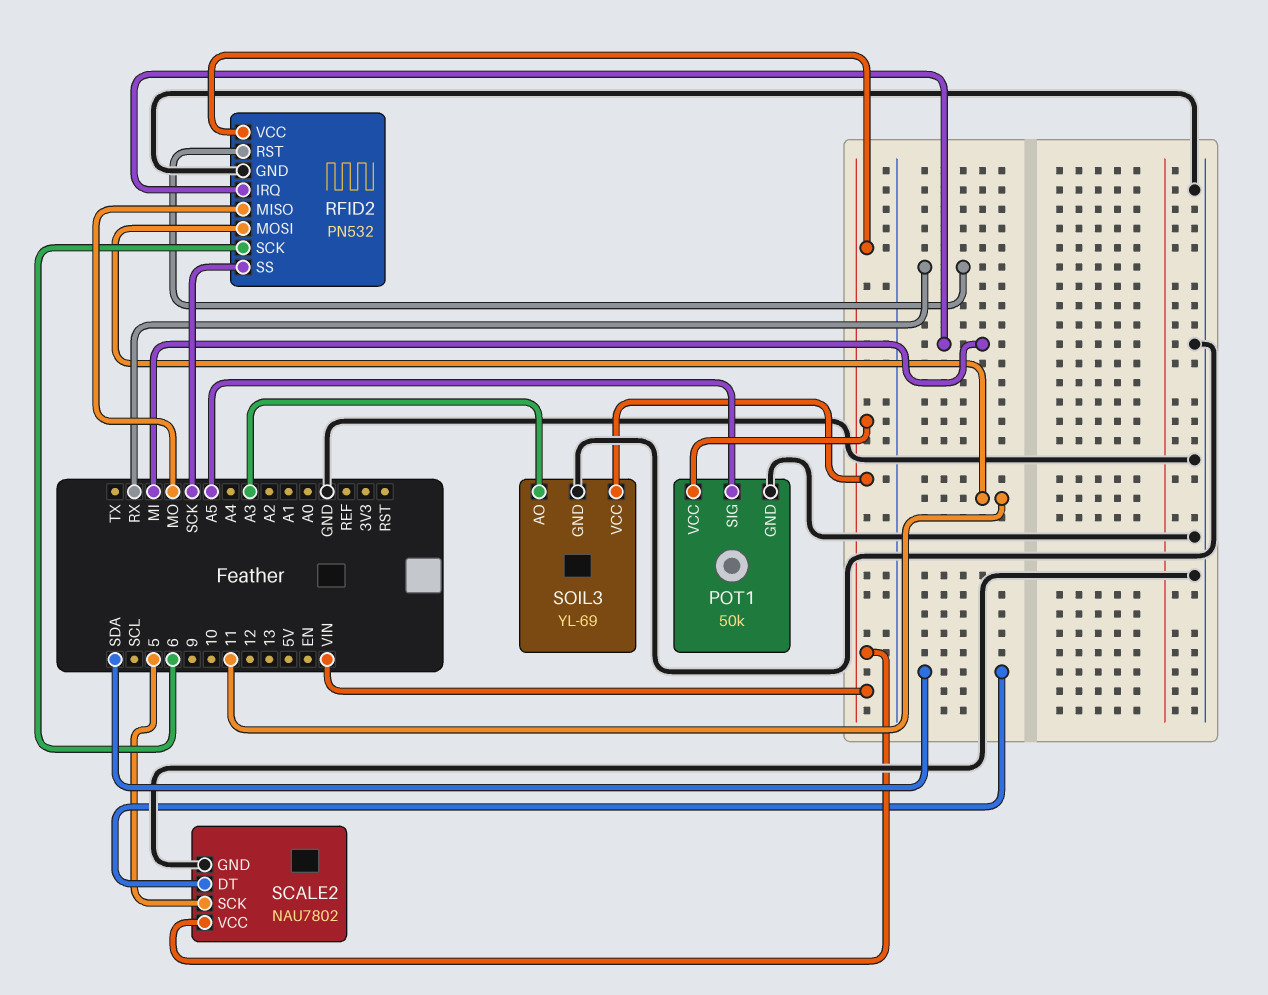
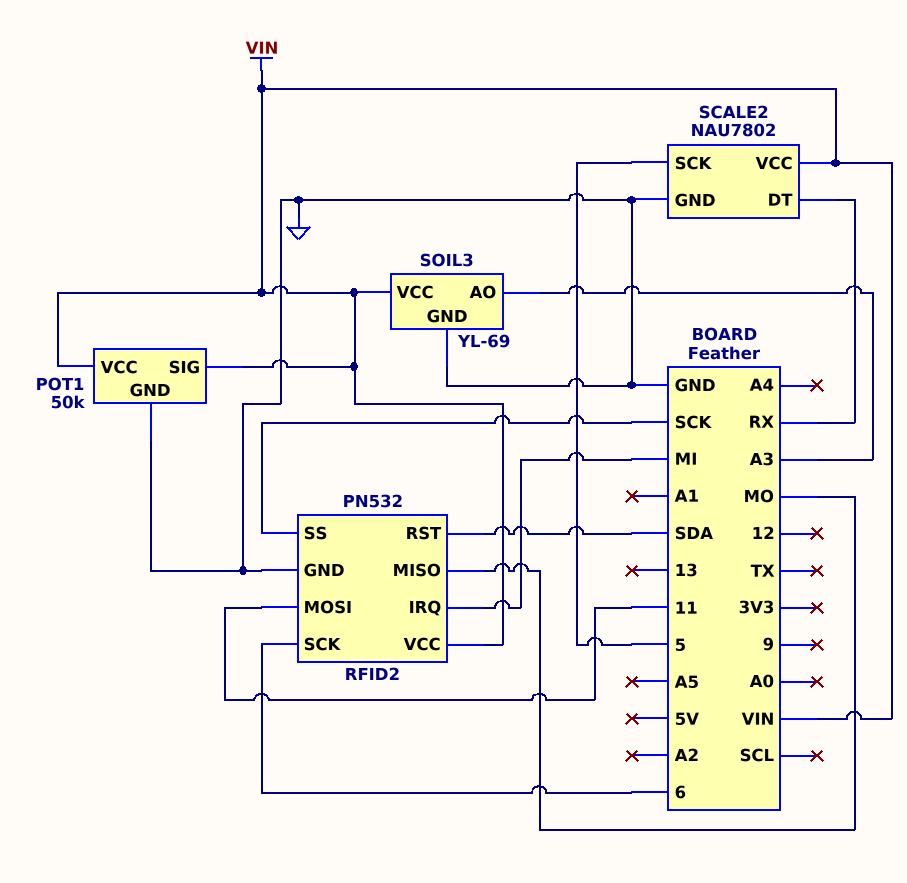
POT1 pin SIG: A5 -> VIN
RFID2 pin RST: RX -> SDA
SCALE2 pin DT: SDA -> RX

